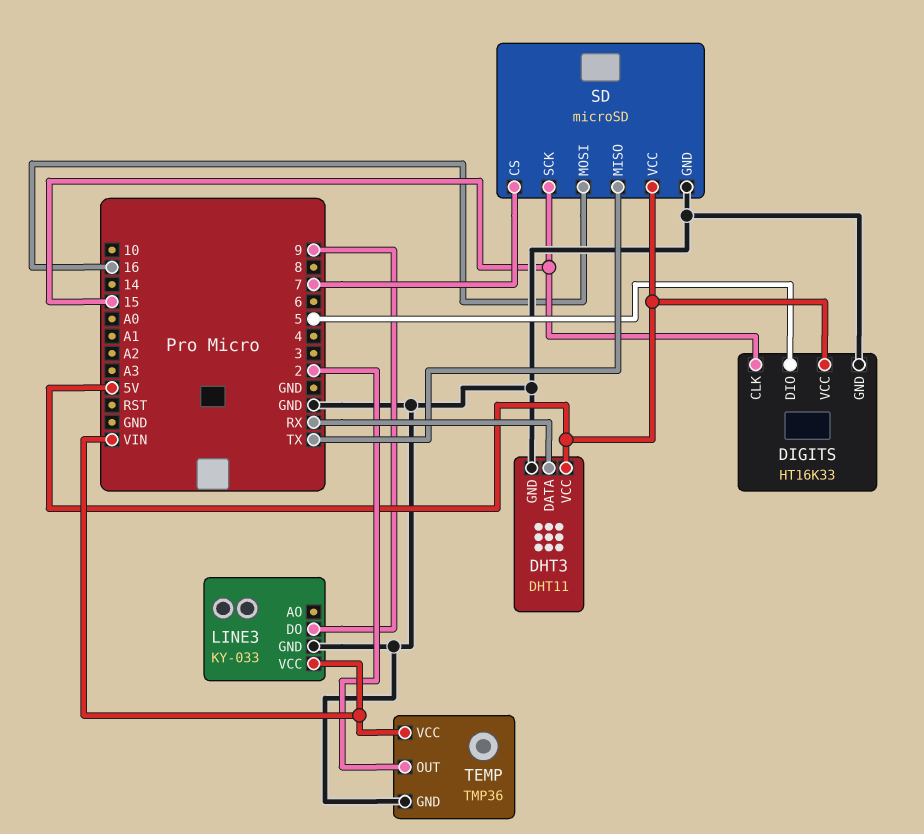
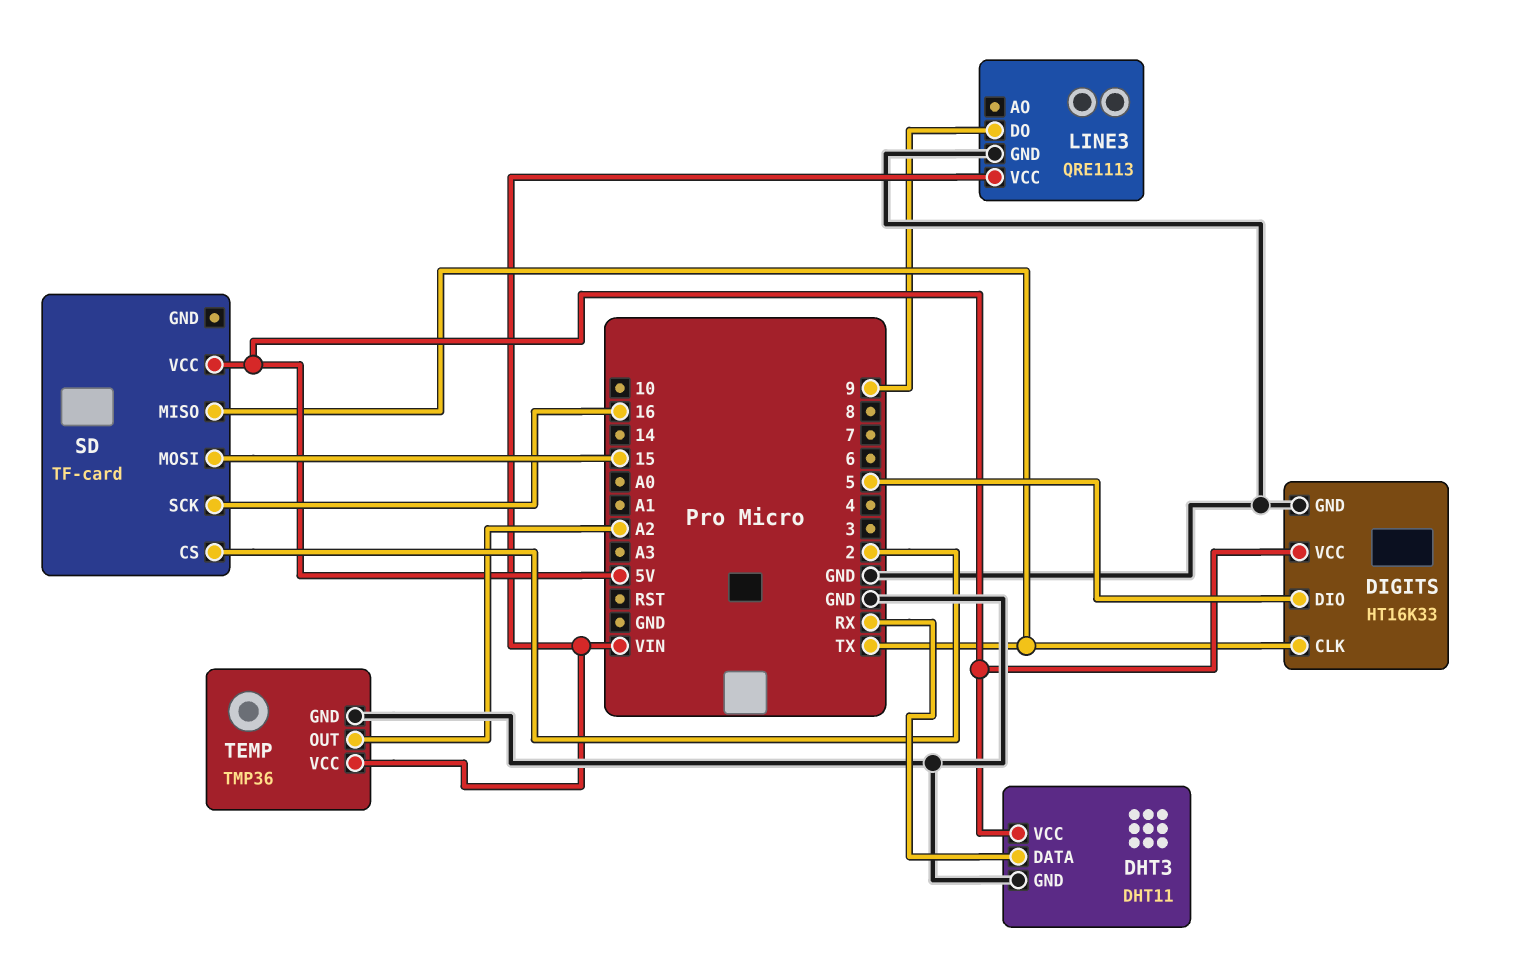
DIGITS pin CLK: 15 -> TX
LINE3: KY-033 -> QRE1113
SD: microSD -> TF-card
SD pin CS: 7 -> 2
SD pin GND: GND -> none
SD pin MOSI: 16 -> 15
SD pin SCK: 15 -> 16
TEMP pin OUT: 2 -> A2

